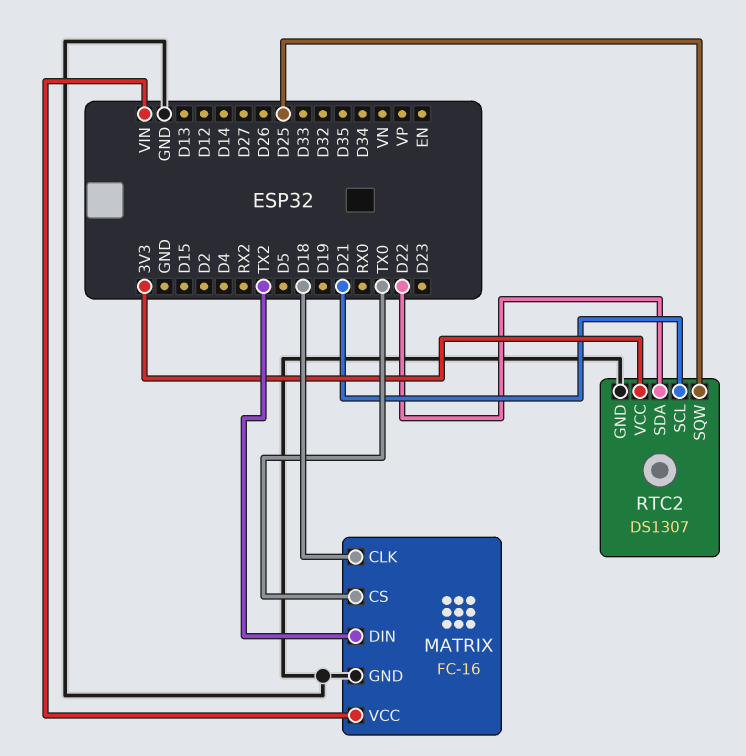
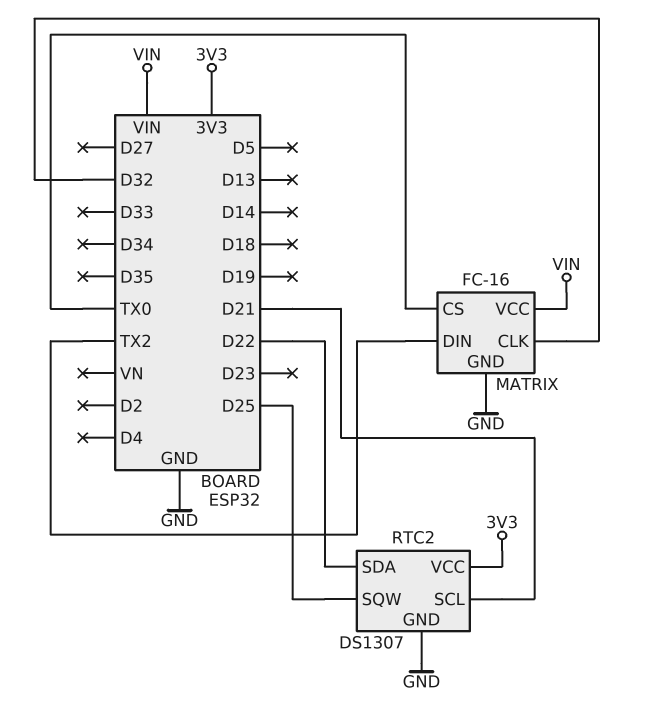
MATRIX pin CLK: D18 -> D32

